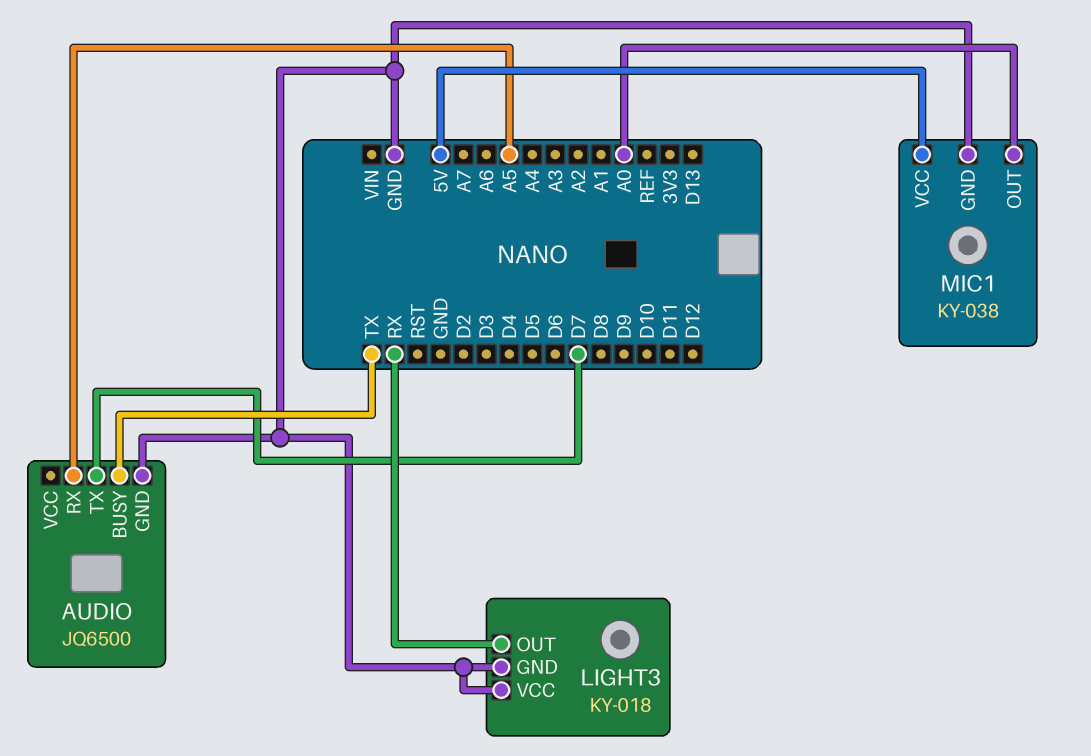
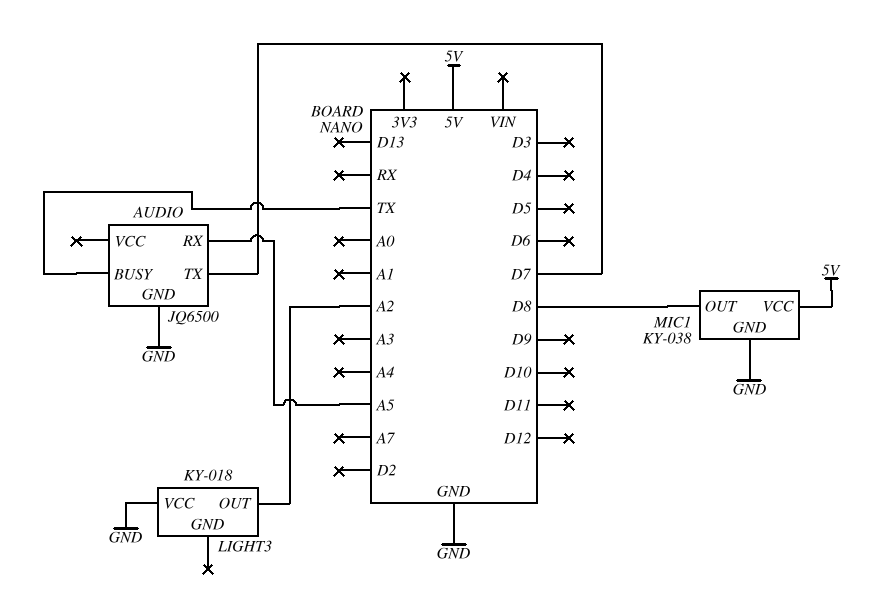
LIGHT3 pin GND: GND -> none
LIGHT3 pin OUT: RX -> A2
MIC1 pin OUT: A0 -> D8

